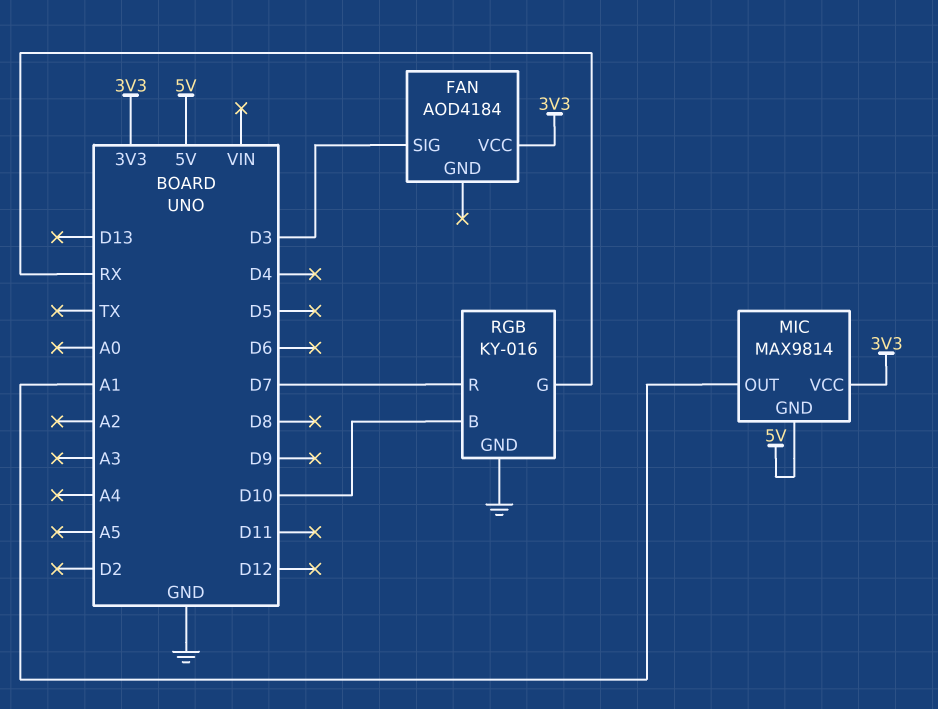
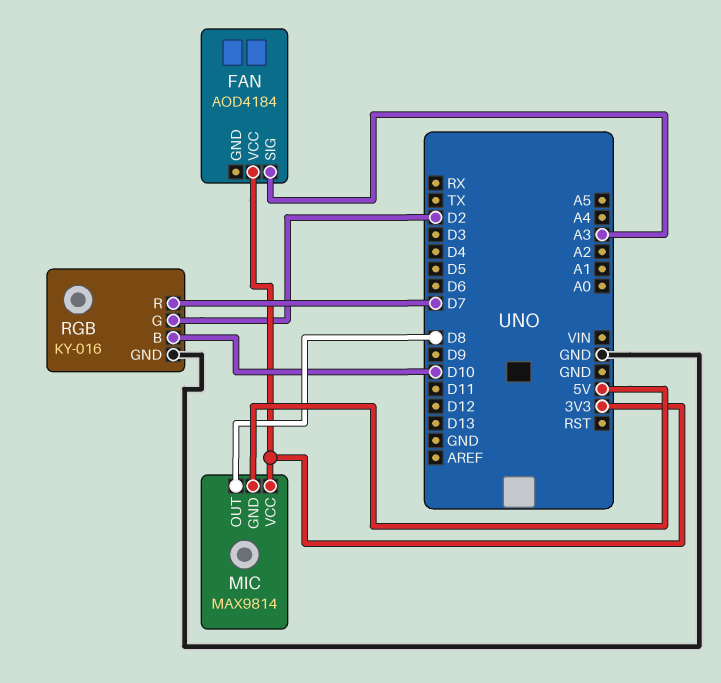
FAN pin SIG: D3 -> A3
MIC pin OUT: A1 -> D8
RGB pin G: RX -> D2

